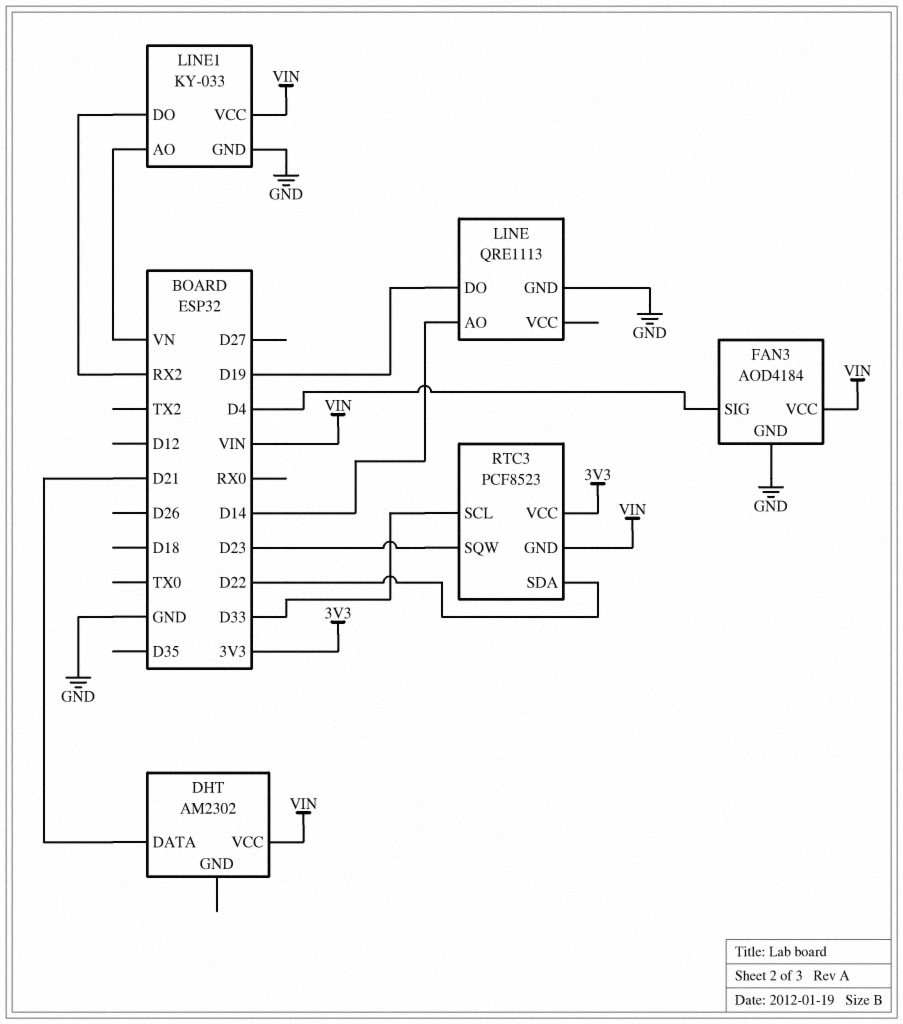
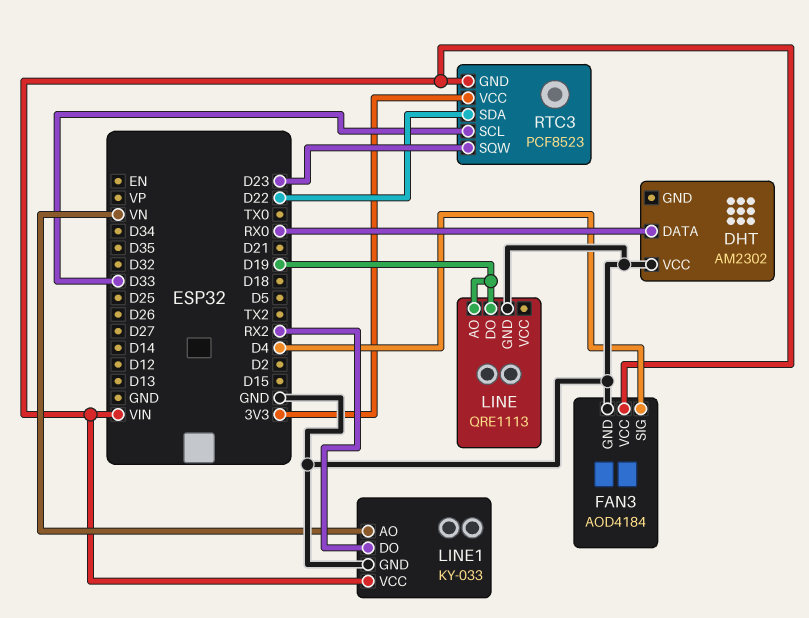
DHT pin DATA: D21 -> RX0
DHT pin VCC: VIN -> GND
LINE pin AO: D14 -> D19

